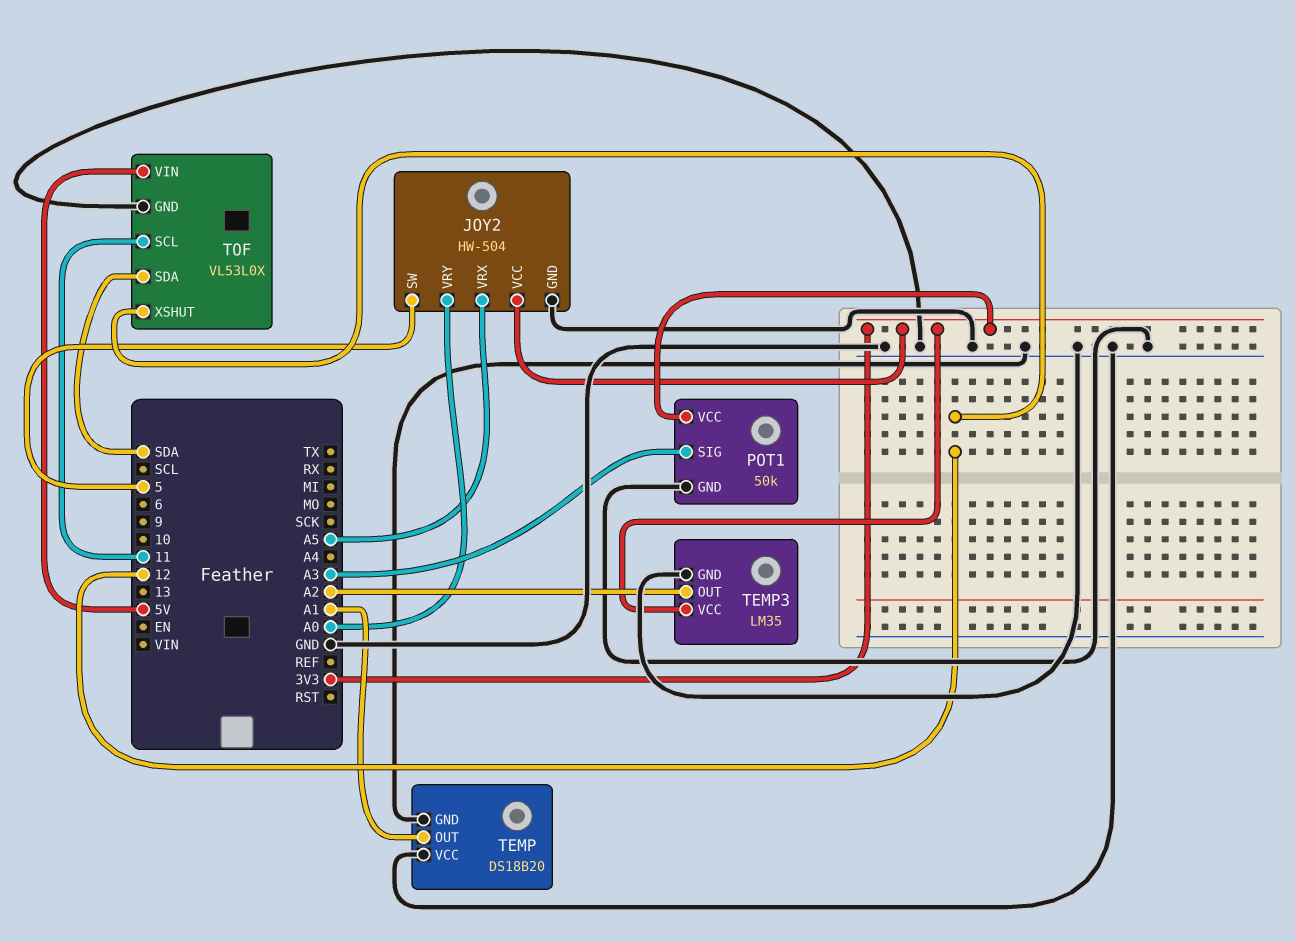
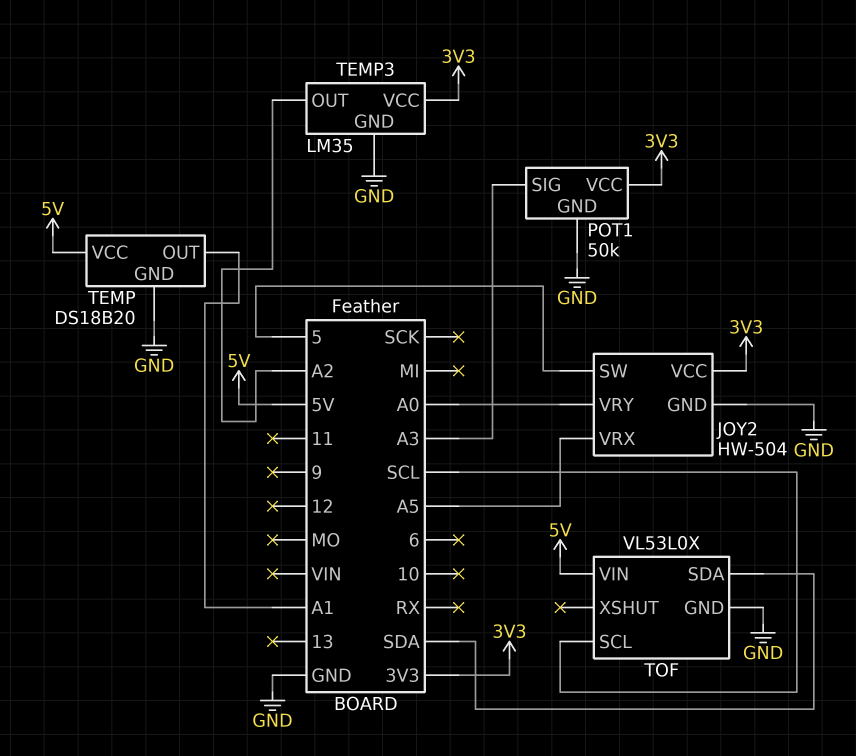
TEMP pin VCC: GND -> 5V
TOF pin SCL: 11 -> SCL
TOF pin XSHUT: 12 -> none

